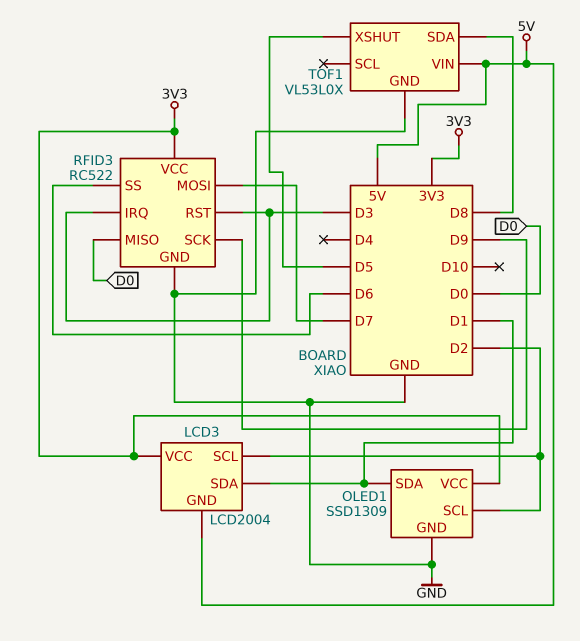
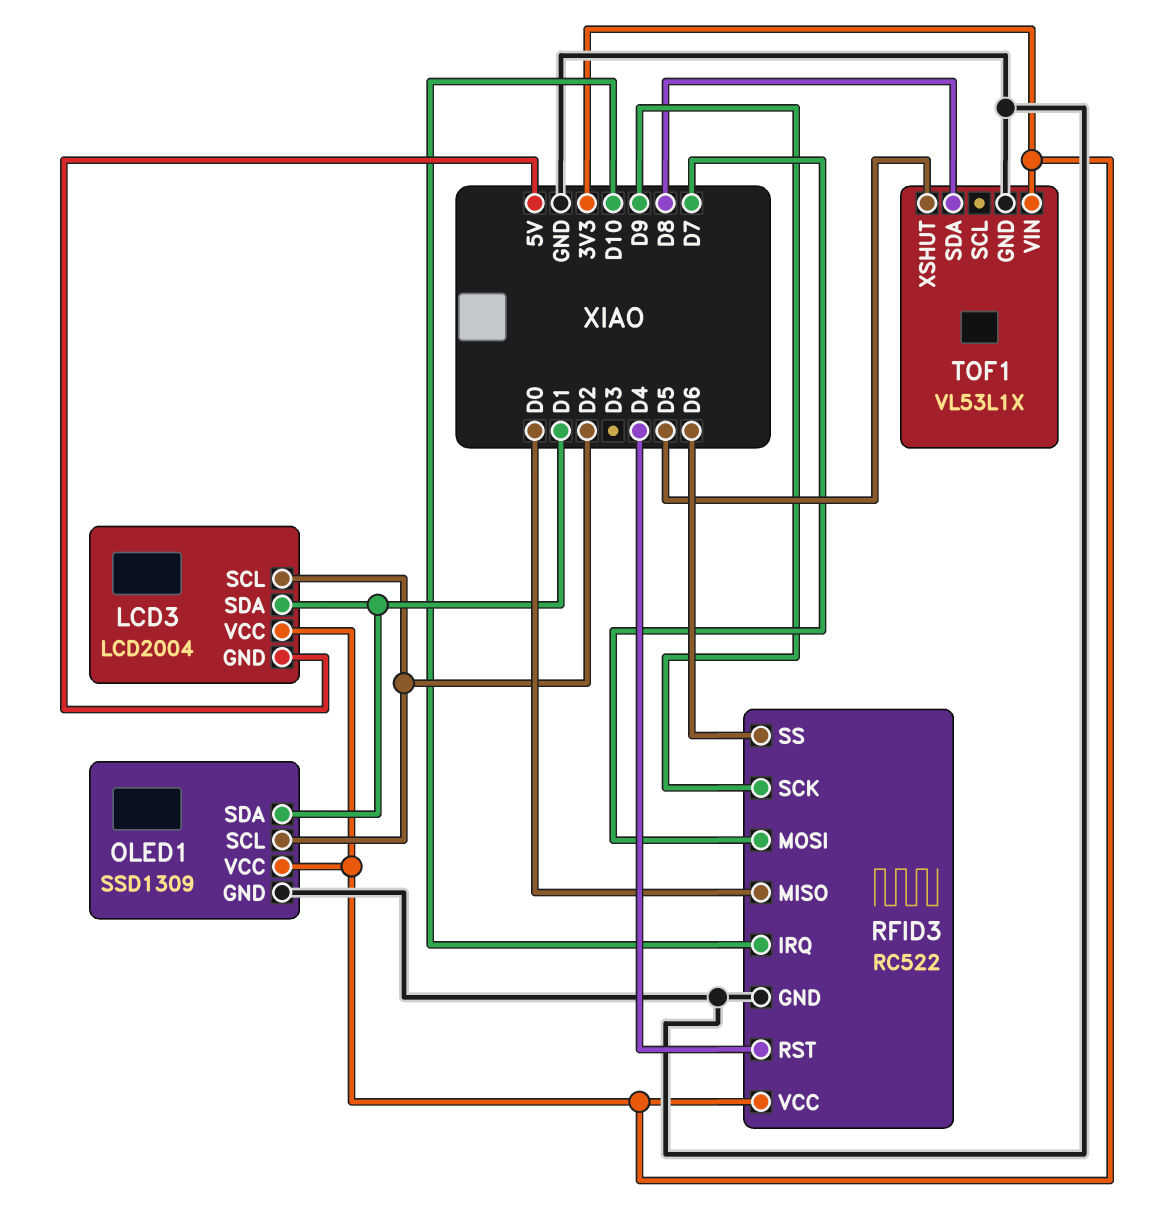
RFID3 pin IRQ: D3 -> D10
RFID3 pin RST: D3 -> D4
TOF1: VL53L0X -> VL53L1X
TOF1 pin VIN: 5V -> 3V3

